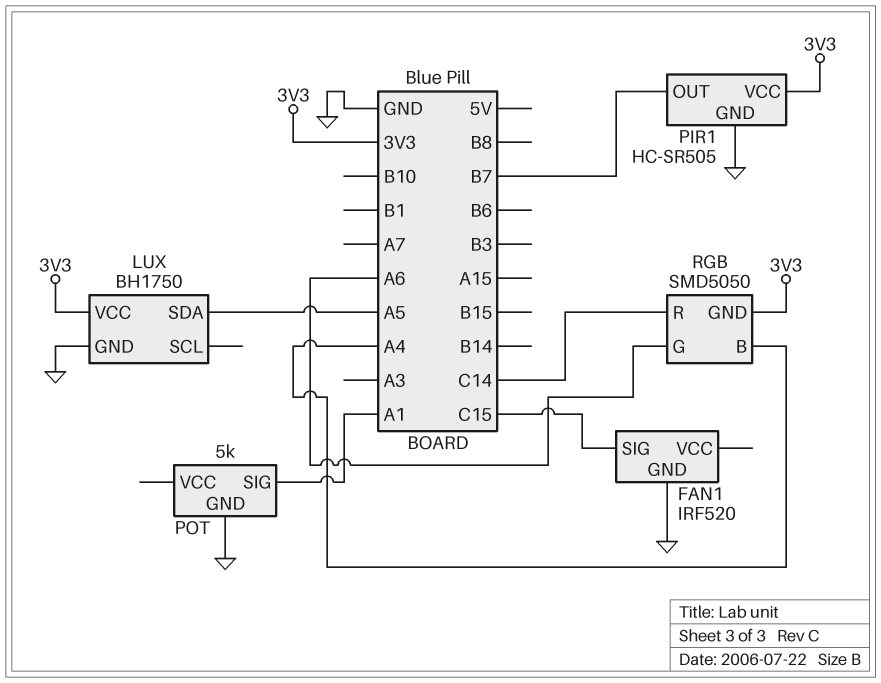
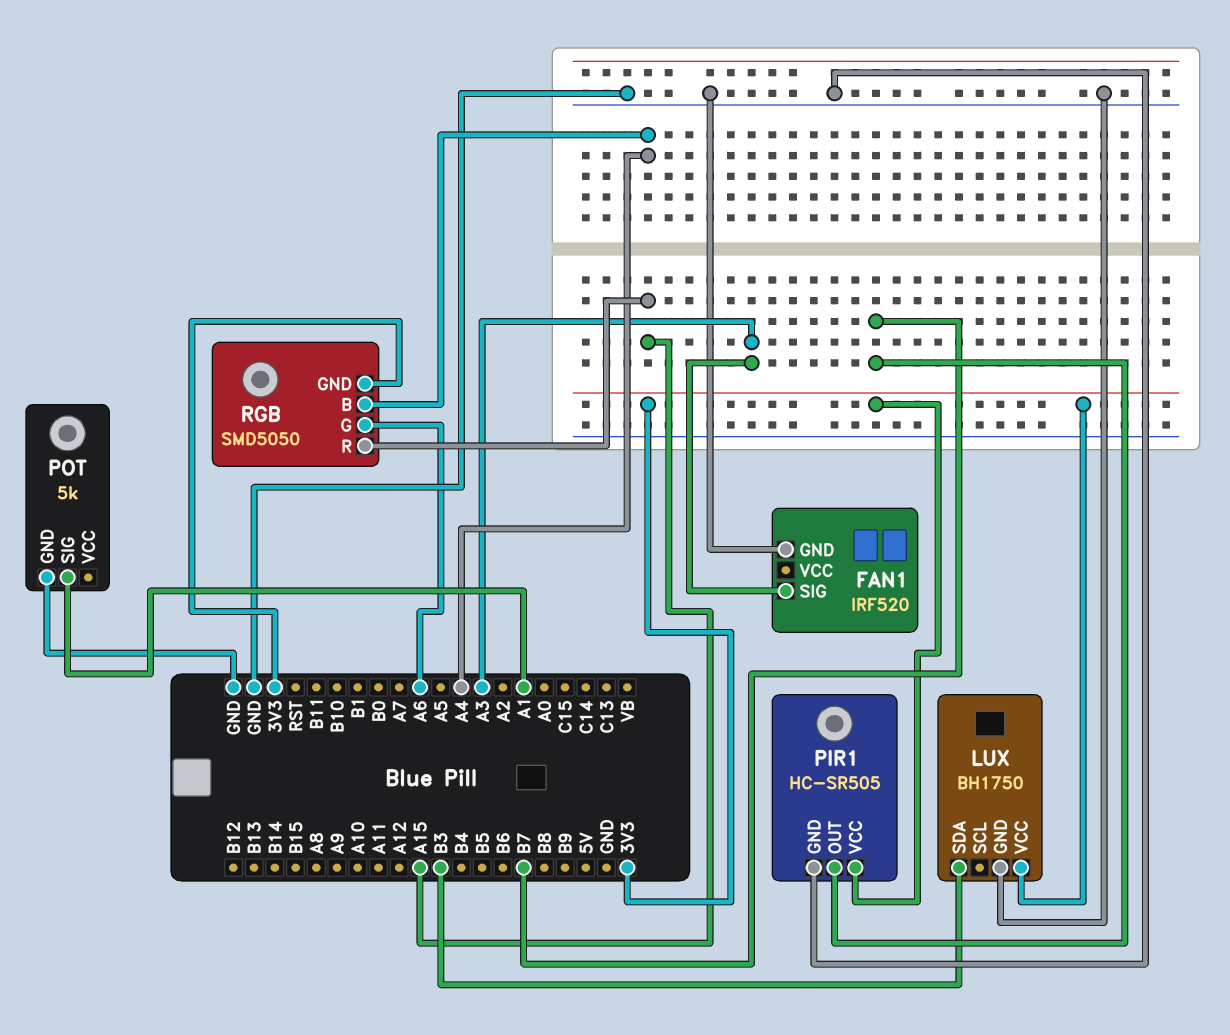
FAN1 pin SIG: C15 -> A3
LUX pin SDA: A5 -> B3
RGB pin R: C14 -> A15

